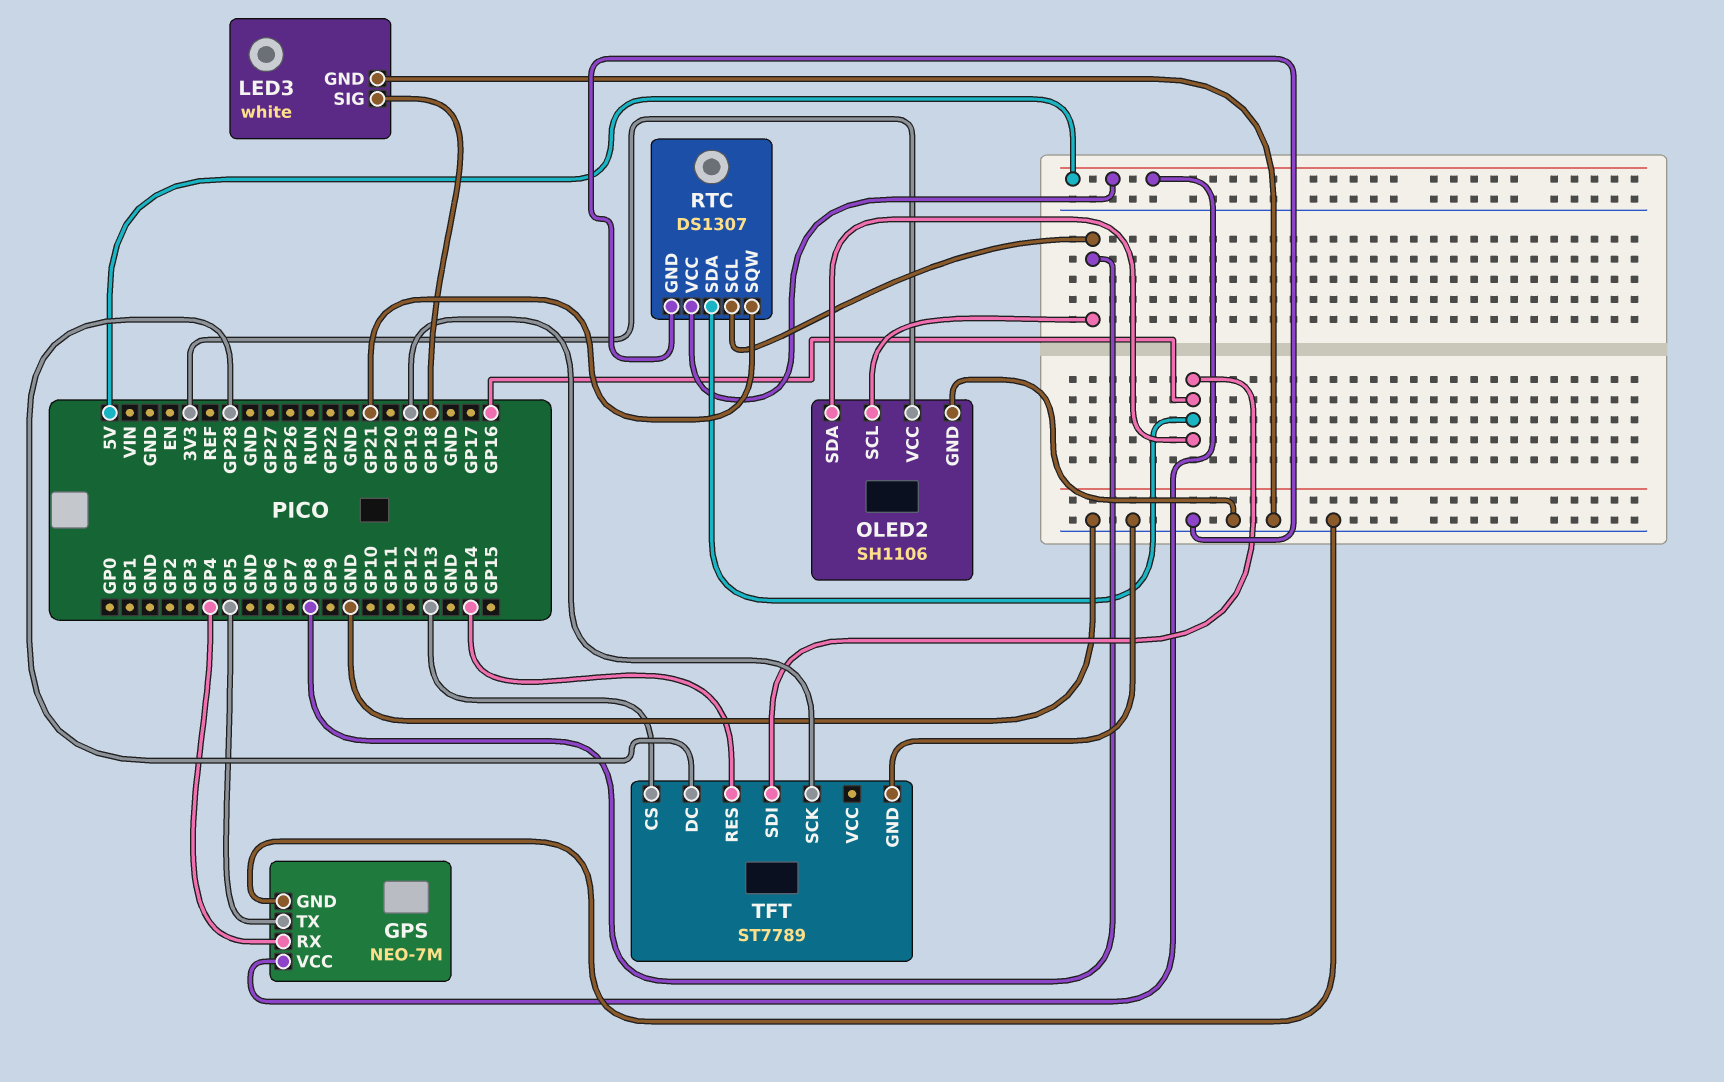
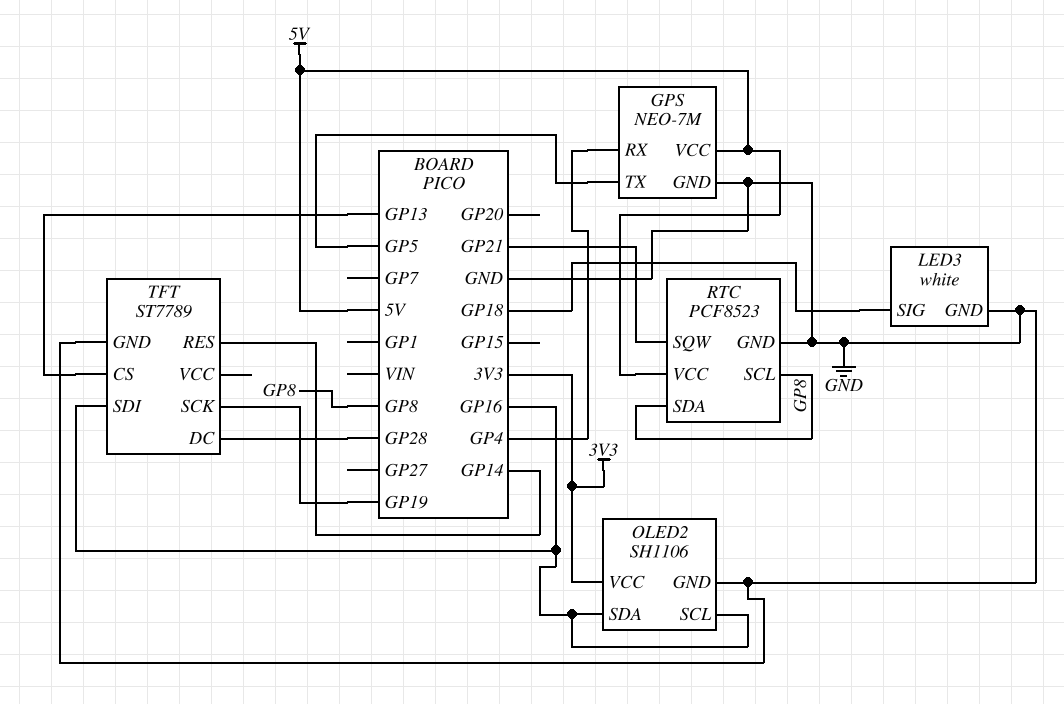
OLED2 pin SCL: GP8 -> GP16
RTC: DS1307 -> PCF8523
RTC pin SDA: GP16 -> GP8

